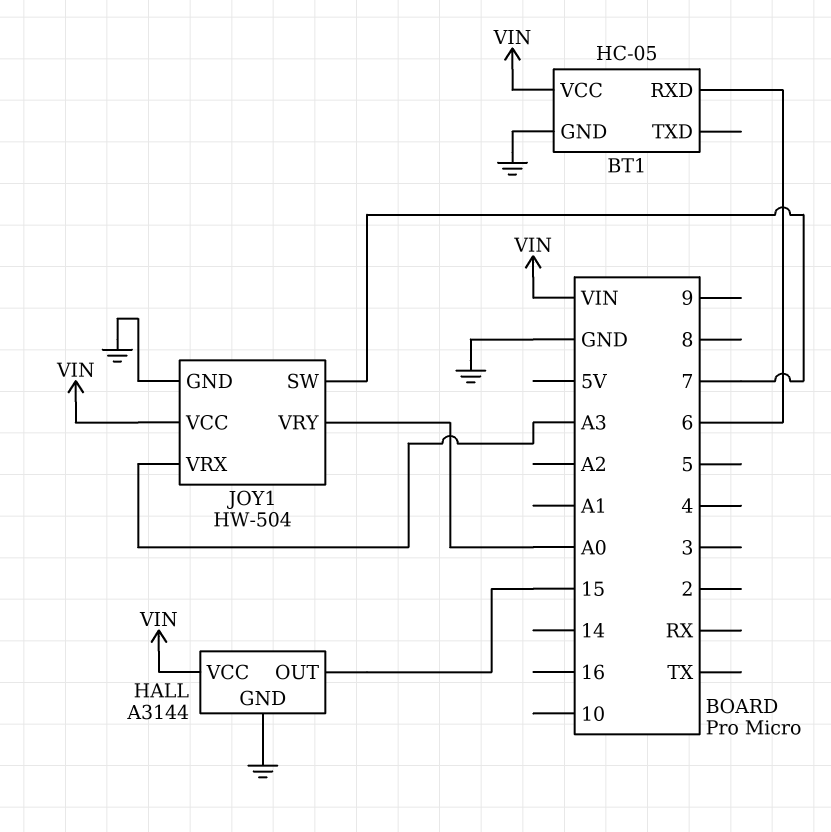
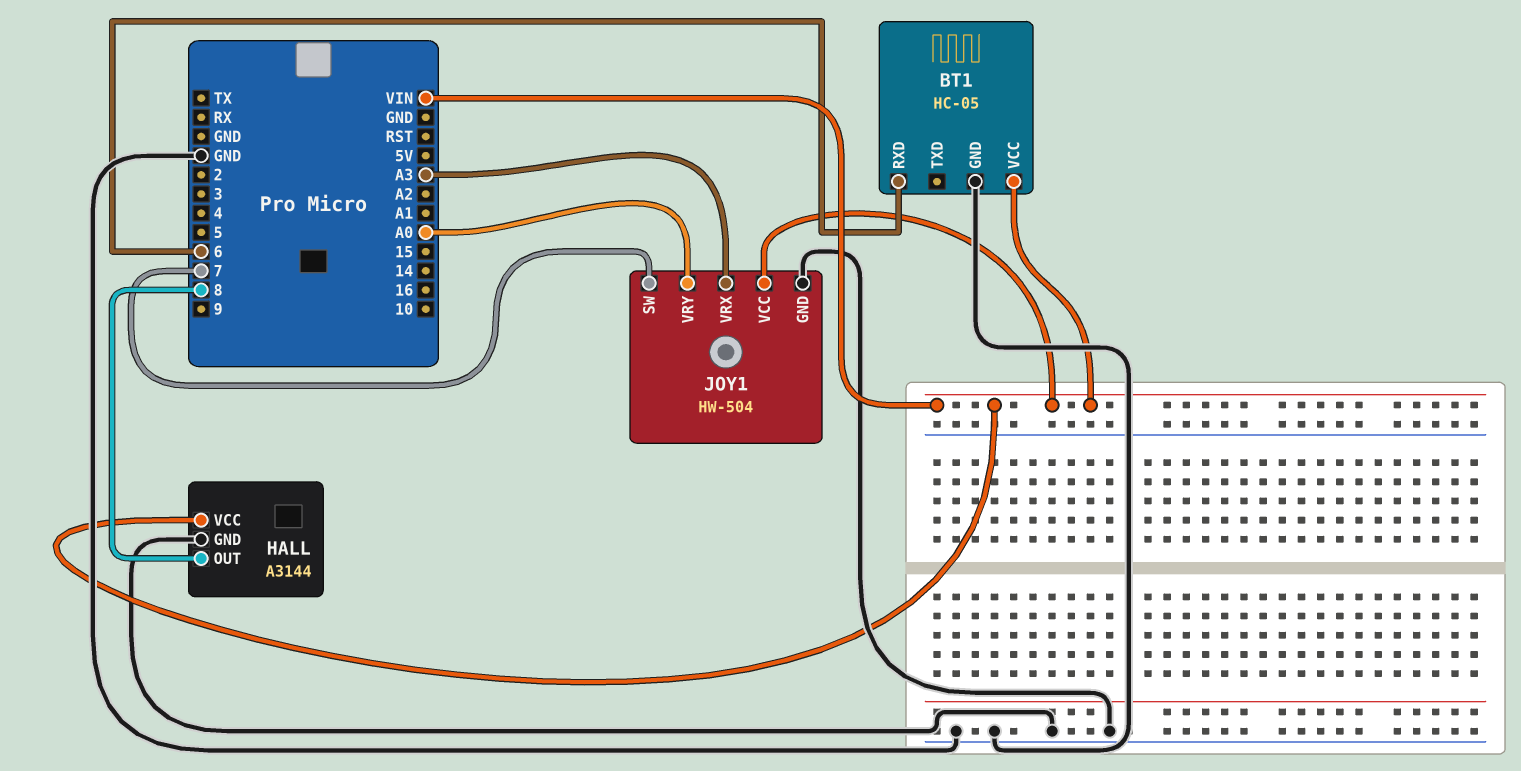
HALL pin OUT: 15 -> 8

